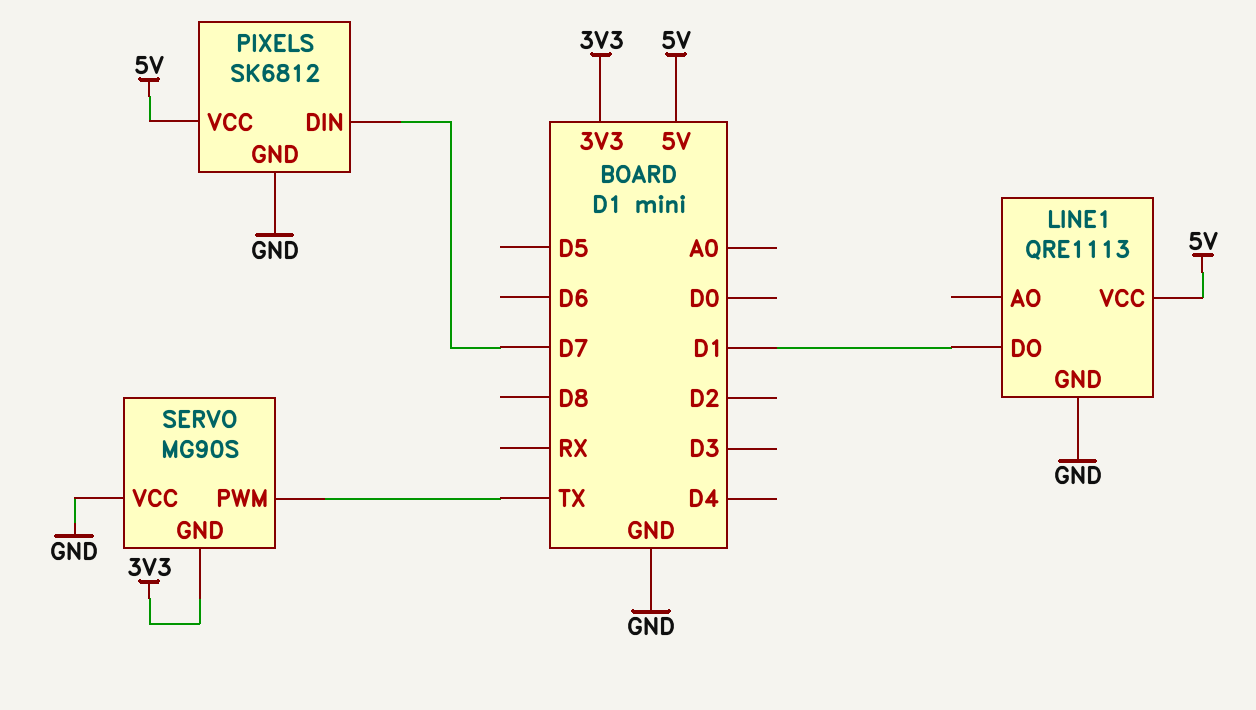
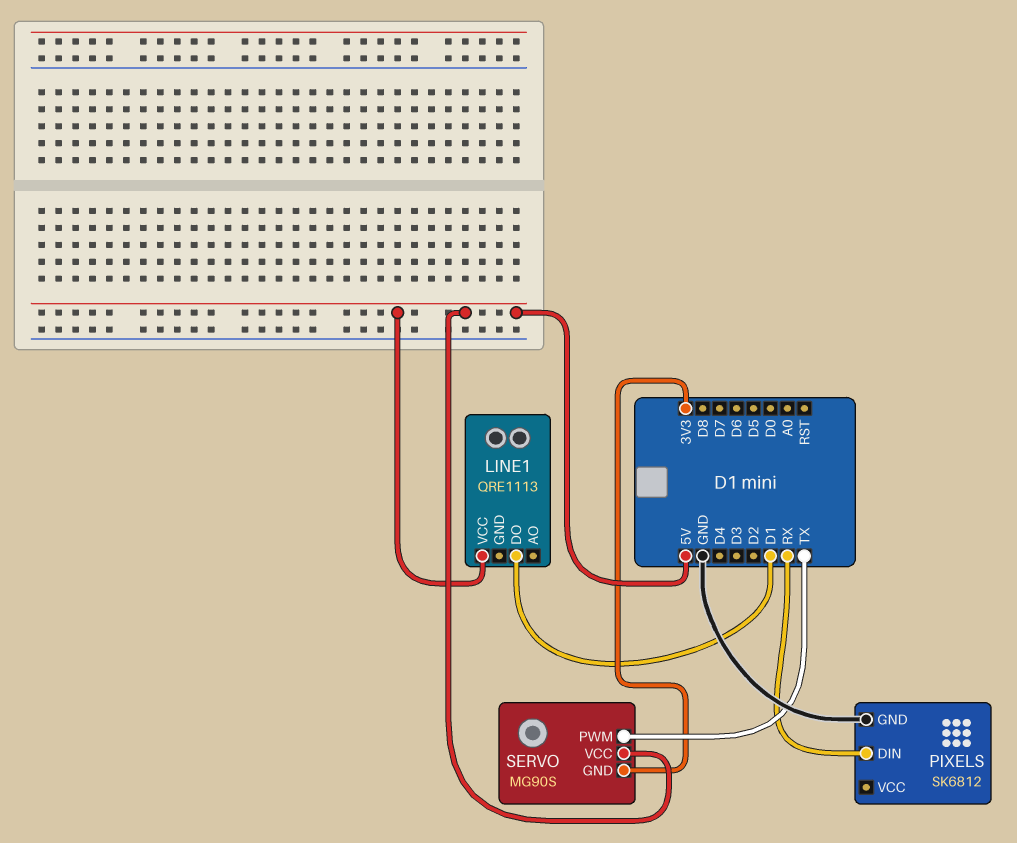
LINE1 pin GND: GND -> none
PIXELS pin DIN: D7 -> RX
PIXELS pin VCC: 5V -> none
SERVO pin VCC: GND -> 5V

